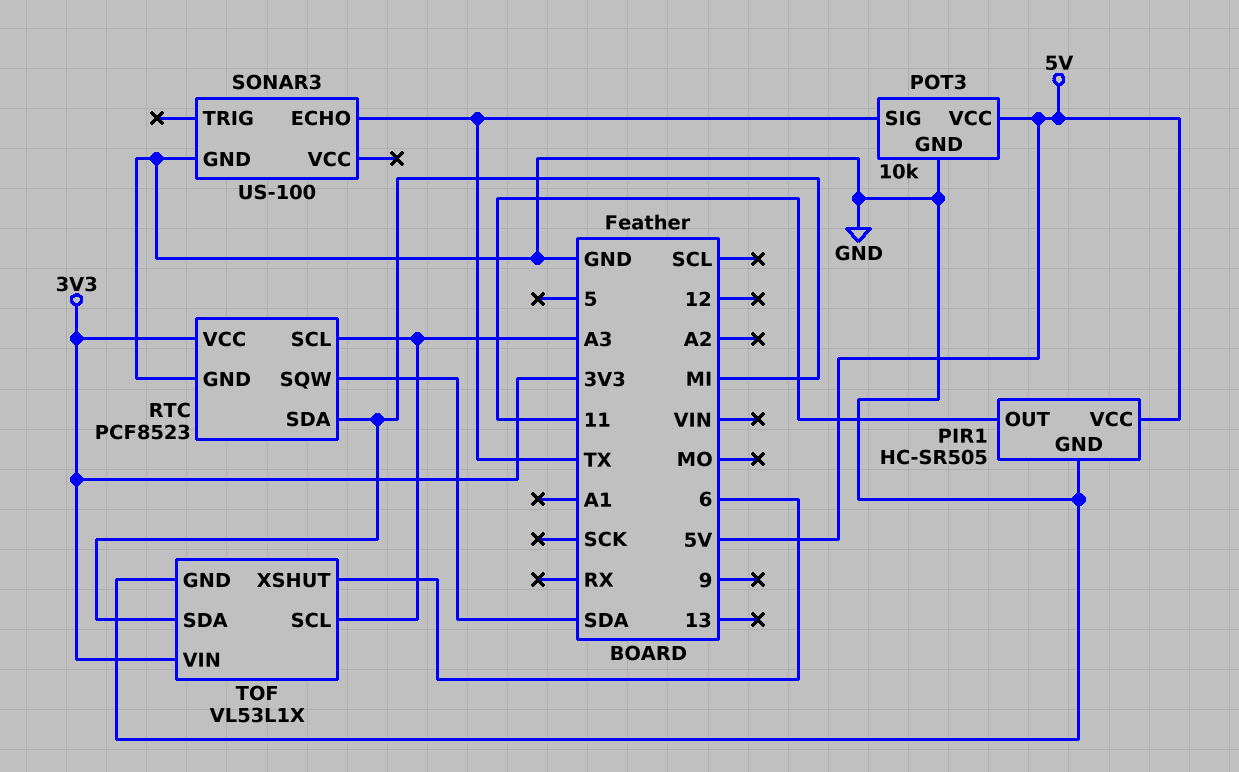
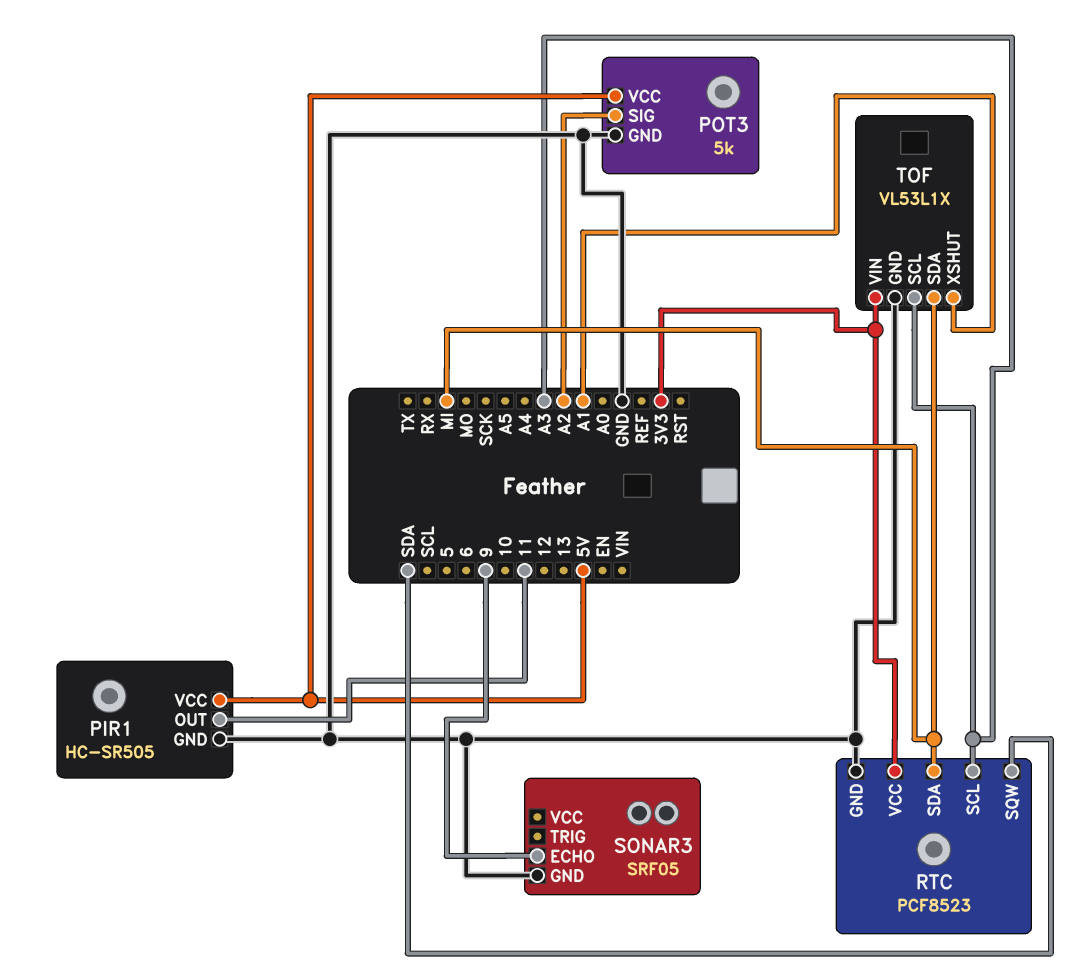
POT3: 10k -> 5k
POT3 pin SIG: TX -> A2
SONAR3: US-100 -> SRF05
SONAR3 pin ECHO: TX -> 9
TOF pin XSHUT: 6 -> A1

